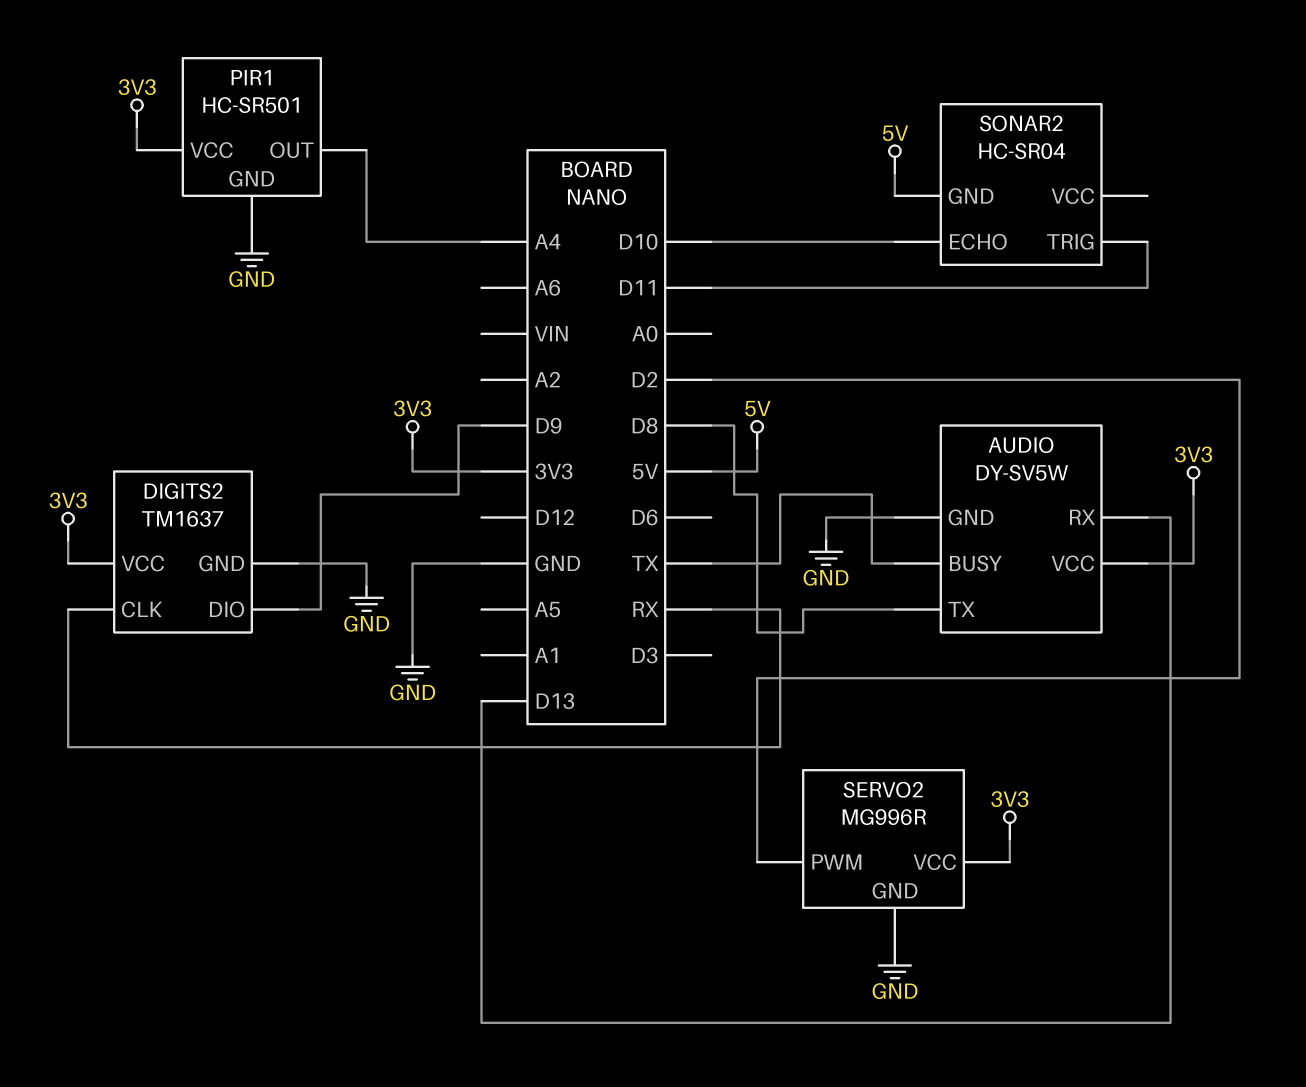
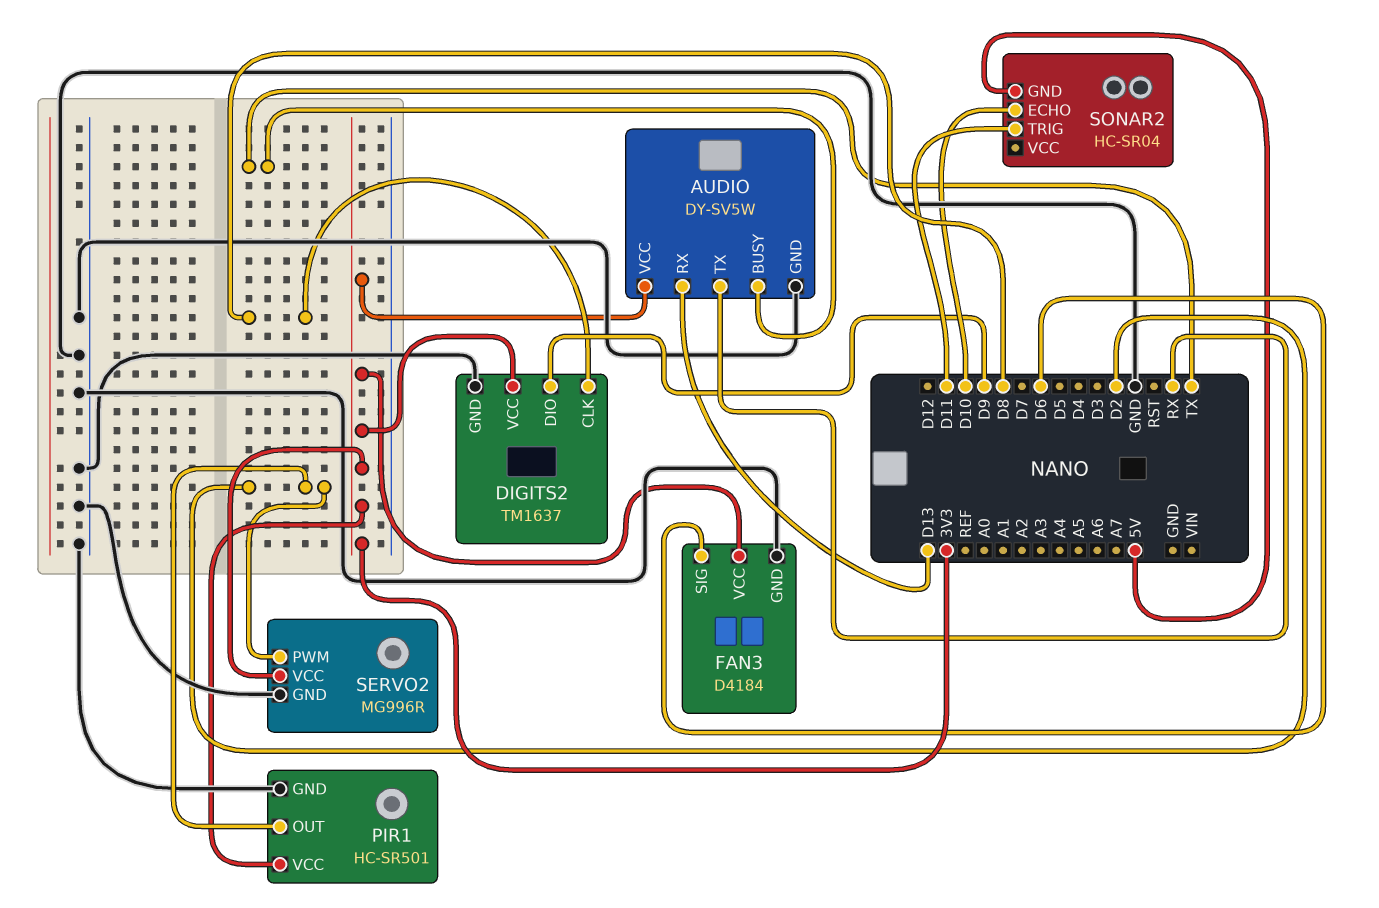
AUDIO pin TX: D8 -> RX
DIGITS2 pin CLK: RX -> D8
FAN3: none -> D4184
FAN3 pin GND: none -> GND
FAN3 pin SIG: none -> D6
FAN3 pin VCC: none -> 3V3
PIR1 pin OUT: A4 -> D2

